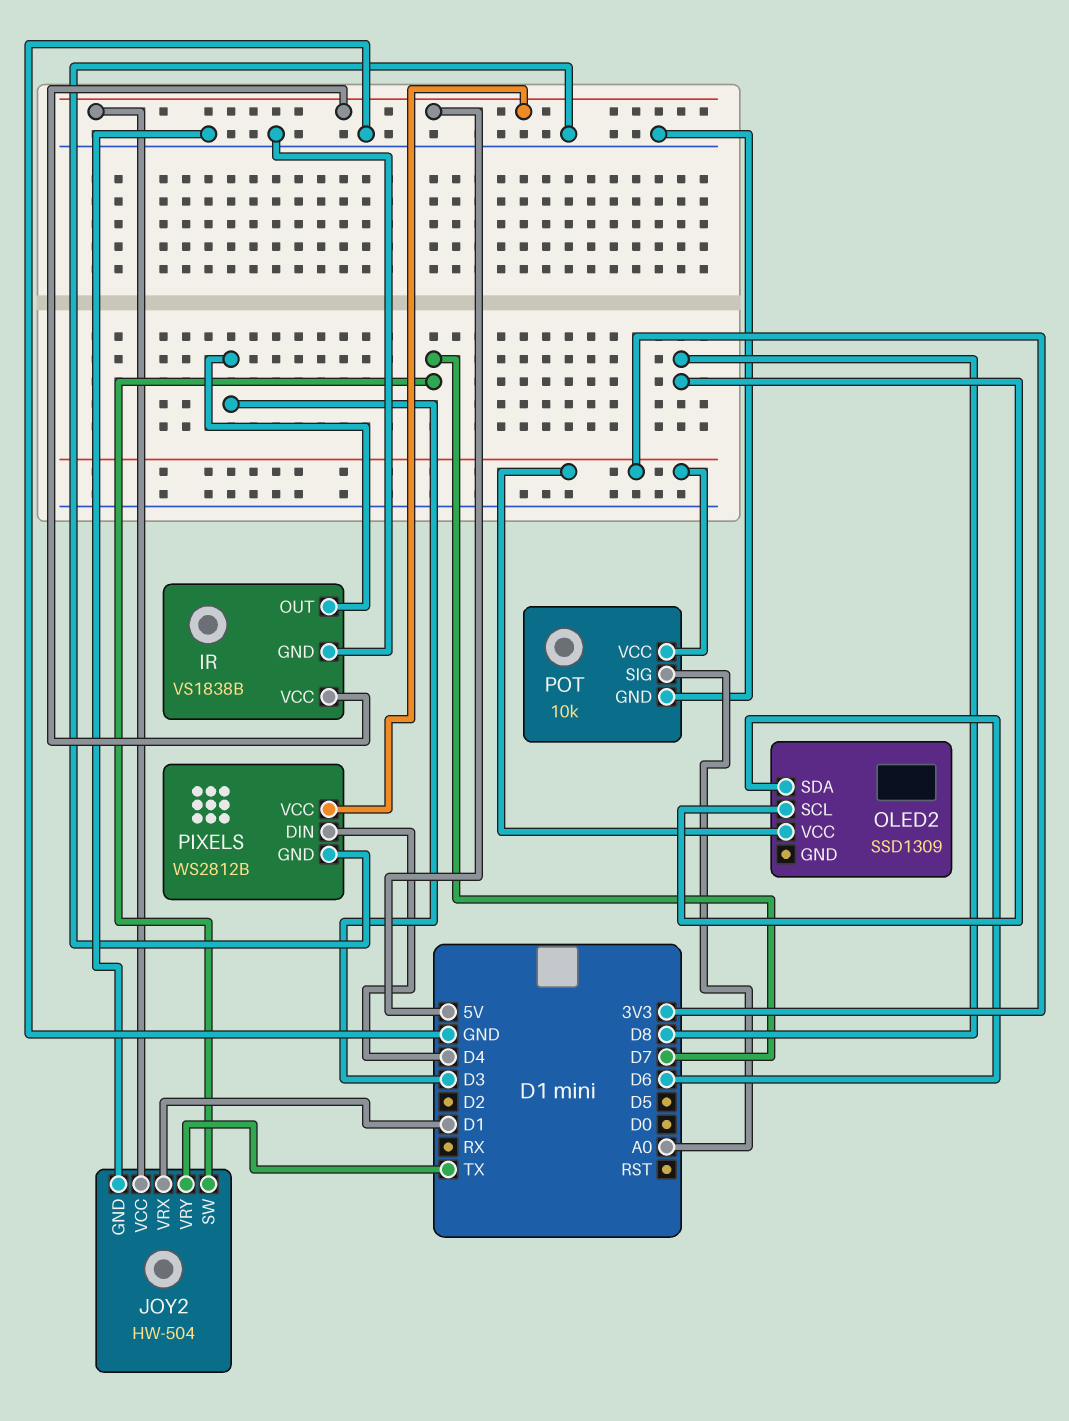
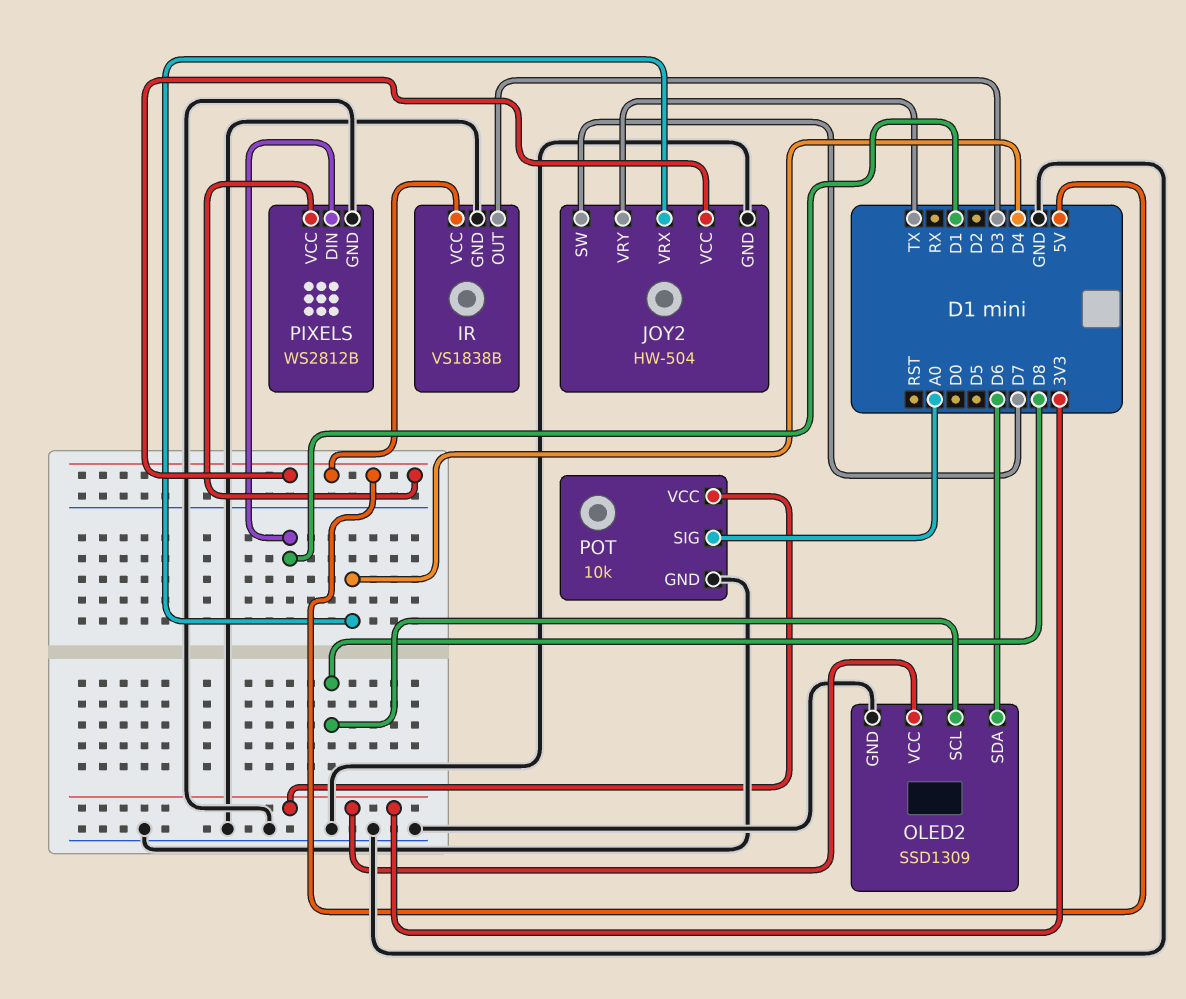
JOY2 pin VRX: D1 -> D4
OLED2 pin GND: none -> GND
PIXELS pin DIN: D4 -> D1

